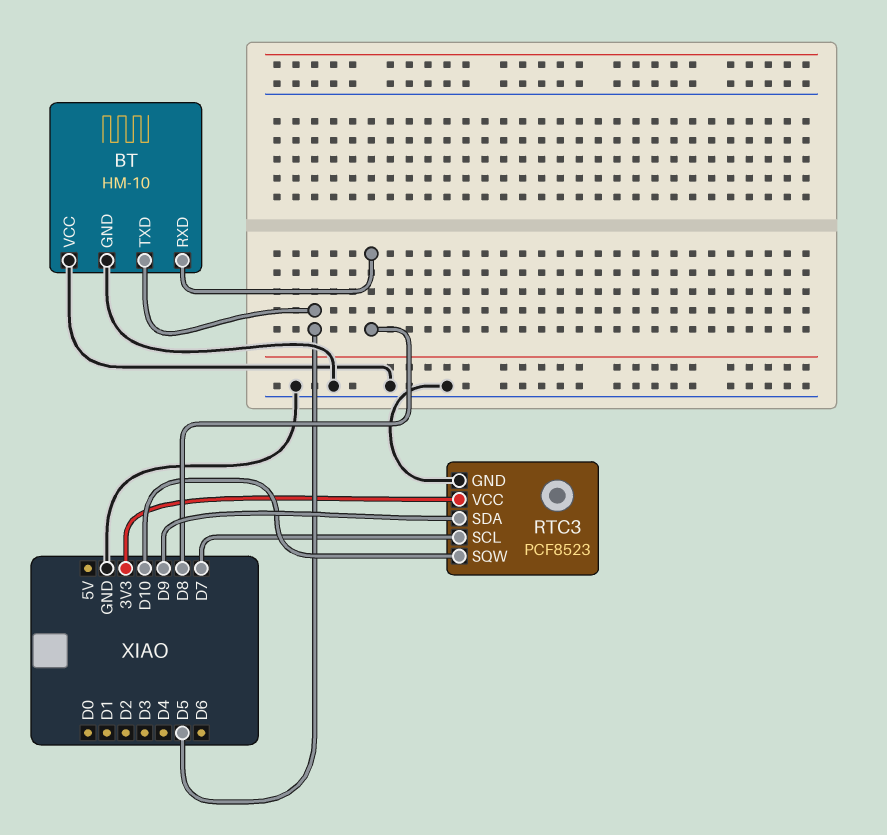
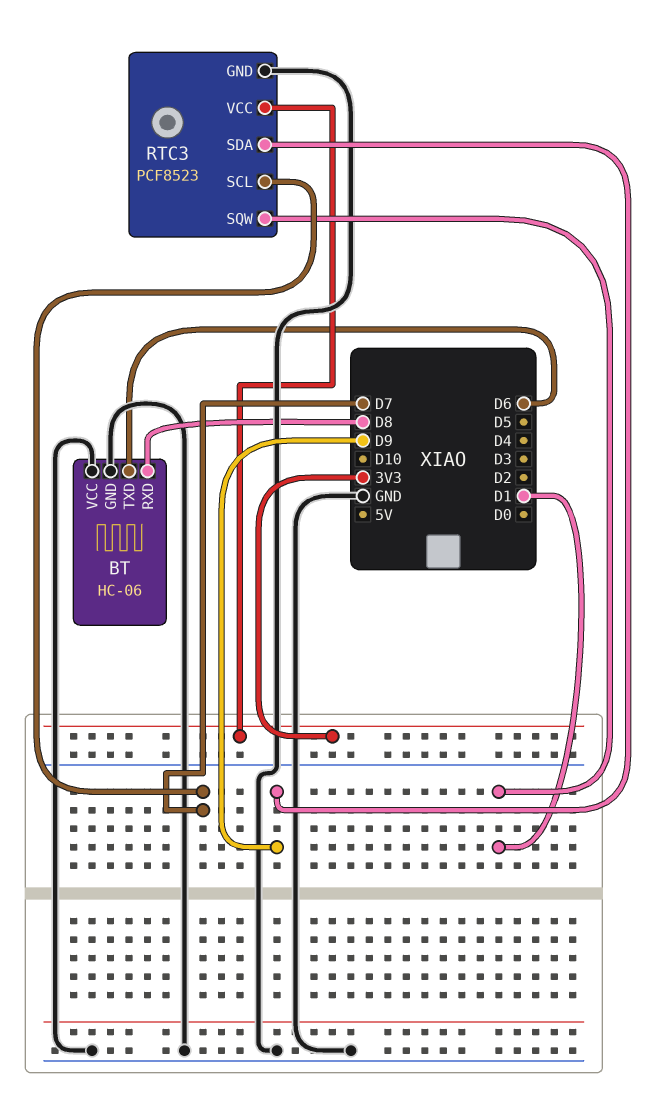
BT: HM-10 -> HC-06
BT pin TXD: D5 -> D6
RTC3 pin SQW: D10 -> D1

